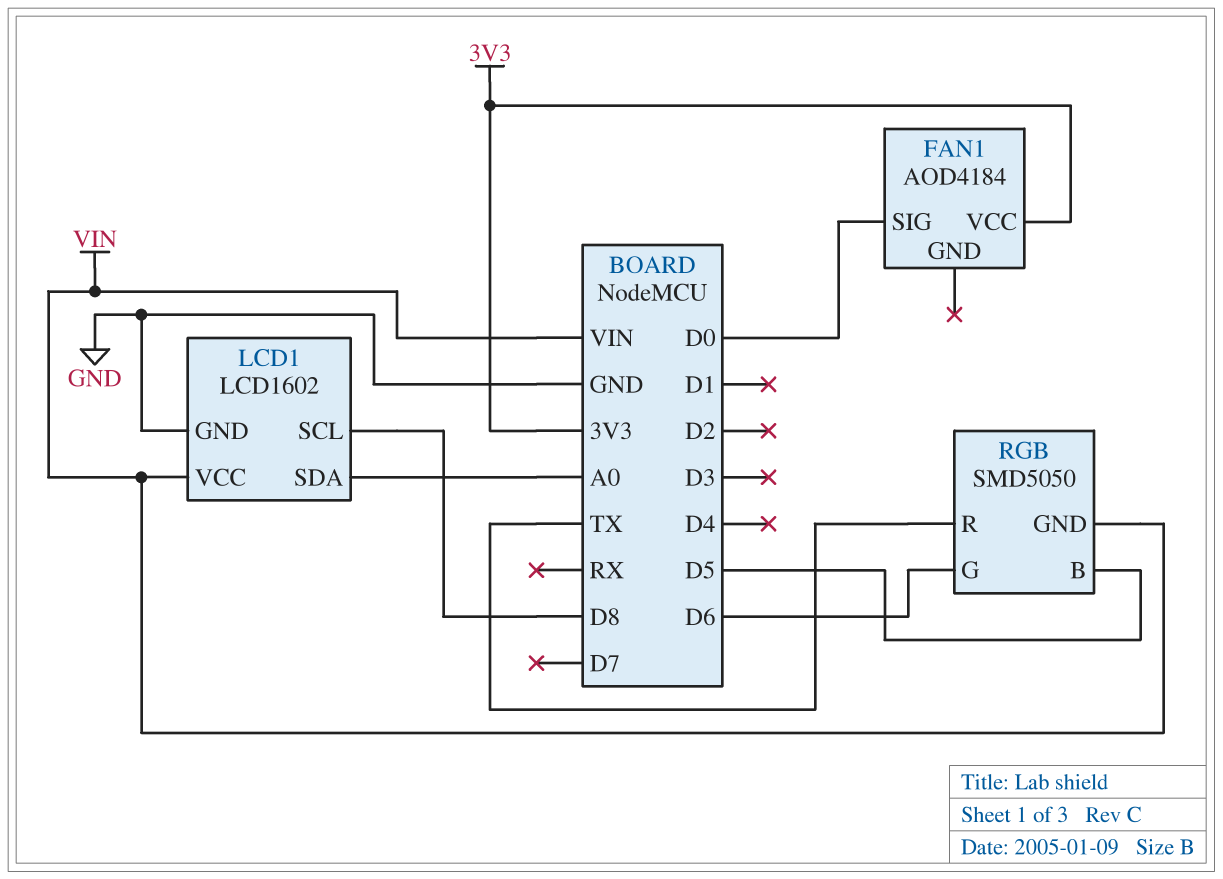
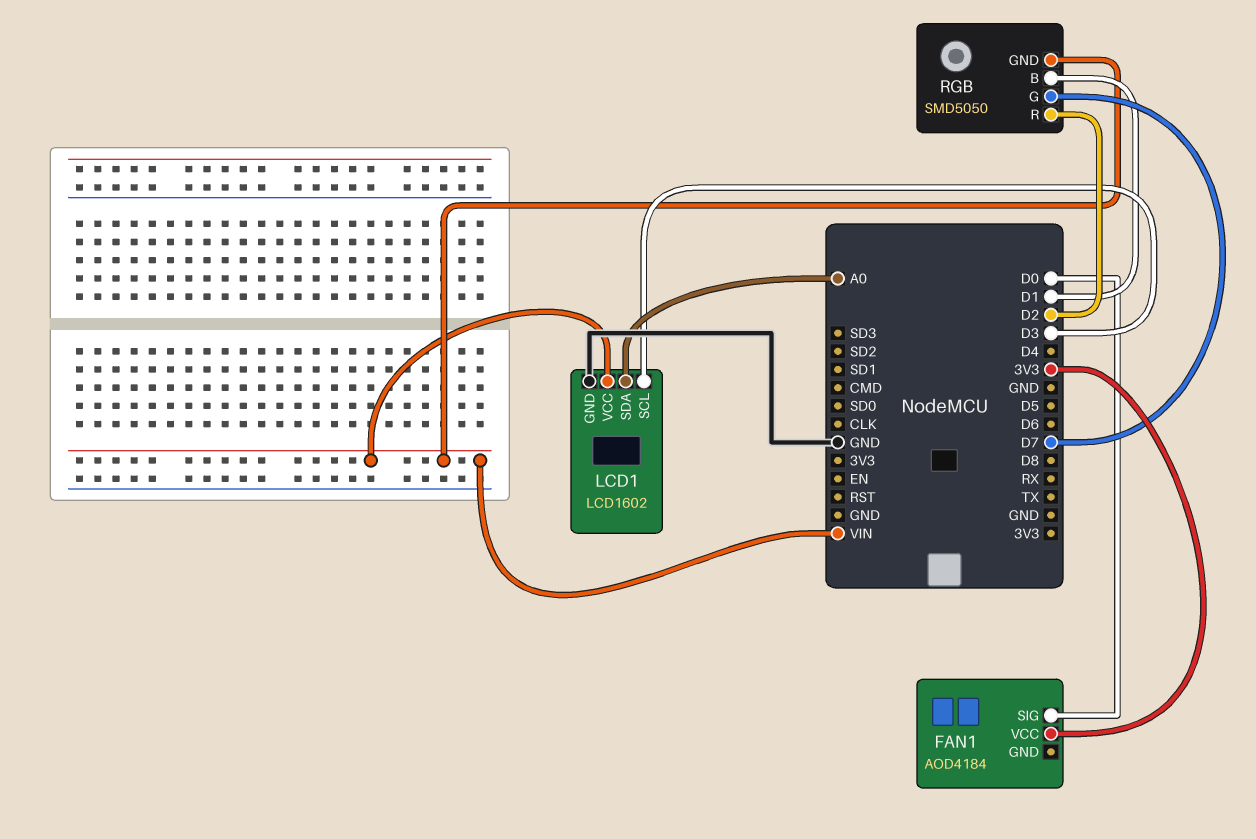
LCD1 pin SCL: D8 -> D3
RGB pin B: D5 -> D1
RGB pin G: D6 -> D7
RGB pin R: TX -> D2

